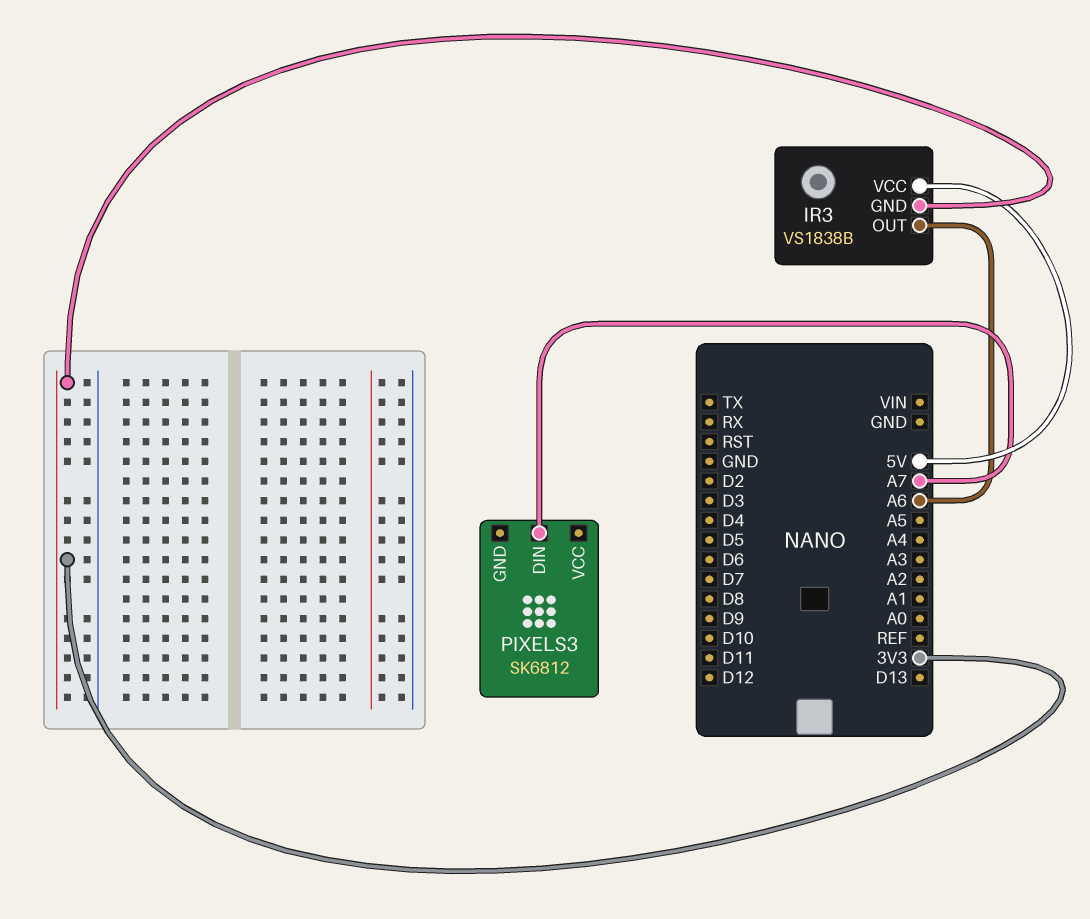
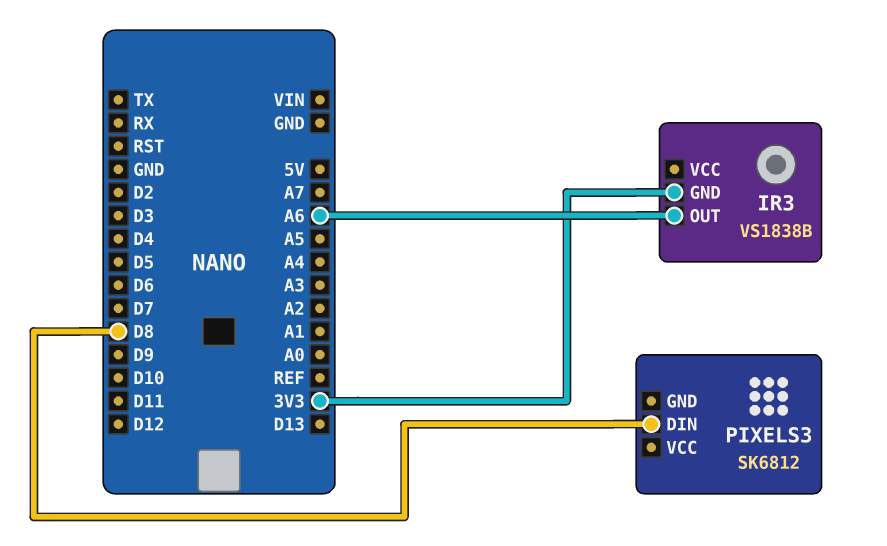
IR3 pin VCC: 5V -> none
PIXELS3 pin DIN: A7 -> D8

